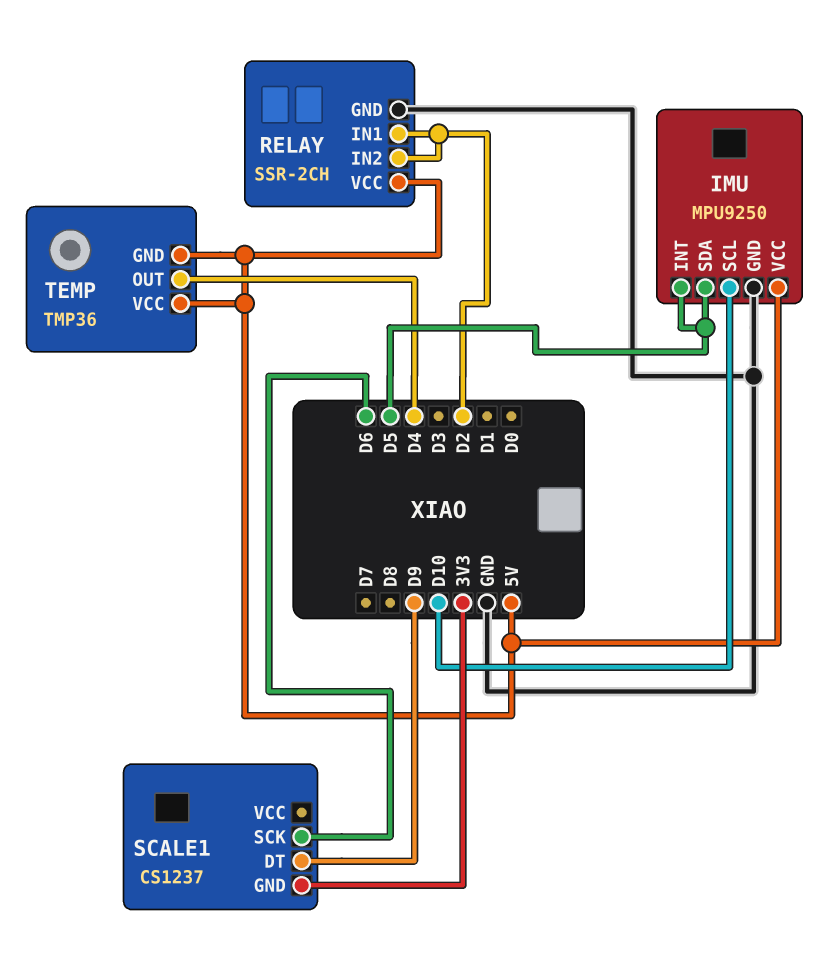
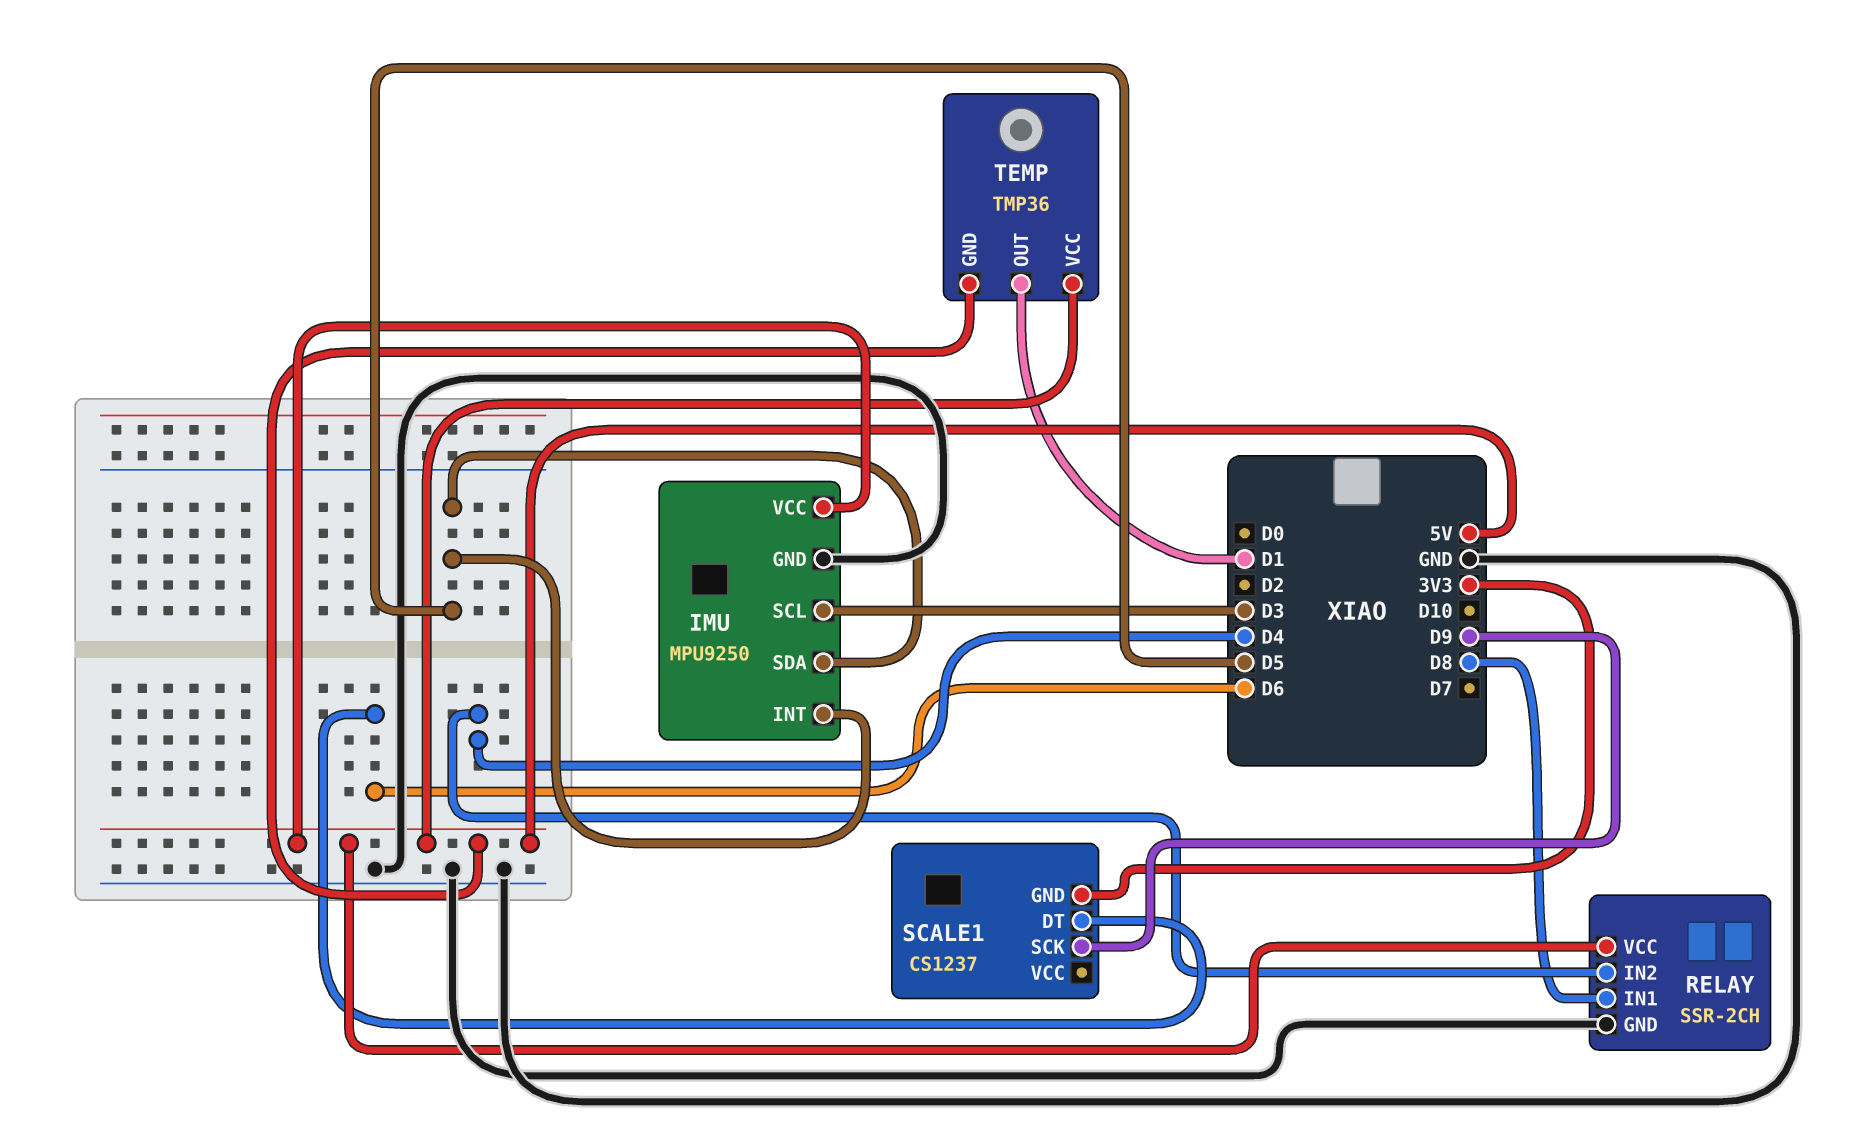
IMU pin SCL: D10 -> D3
RELAY pin IN1: D2 -> D8
RELAY pin IN2: D2 -> D4
SCALE1 pin DT: D9 -> D6
SCALE1 pin SCK: D6 -> D9
TEMP pin OUT: D4 -> D1

